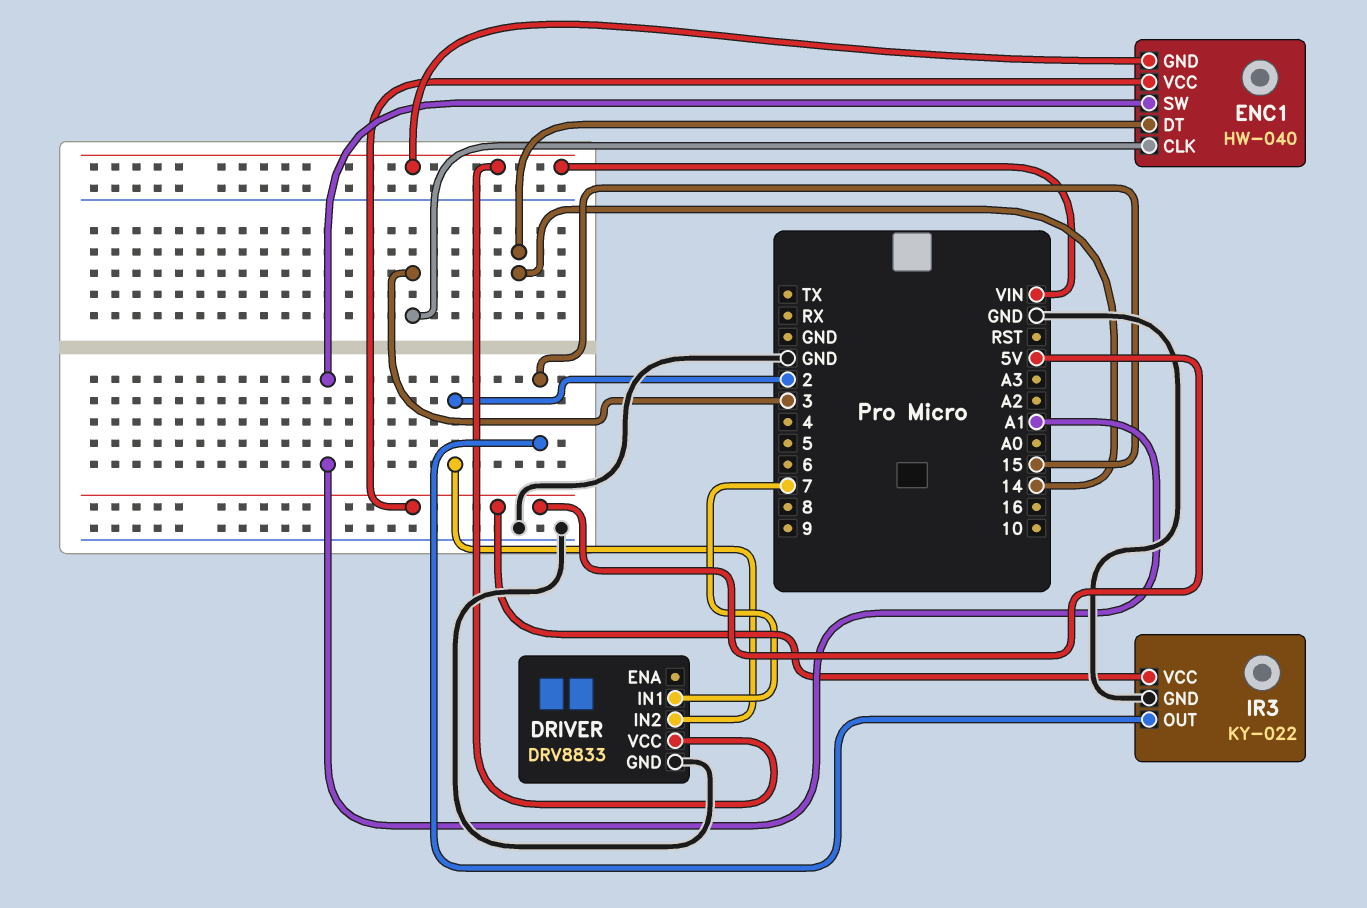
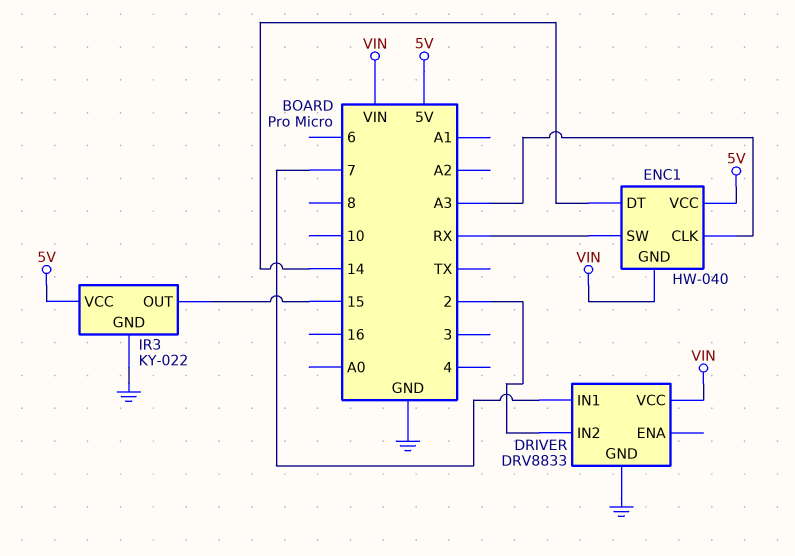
ENC1 pin CLK: 3 -> A3
ENC1 pin SW: A1 -> RX

